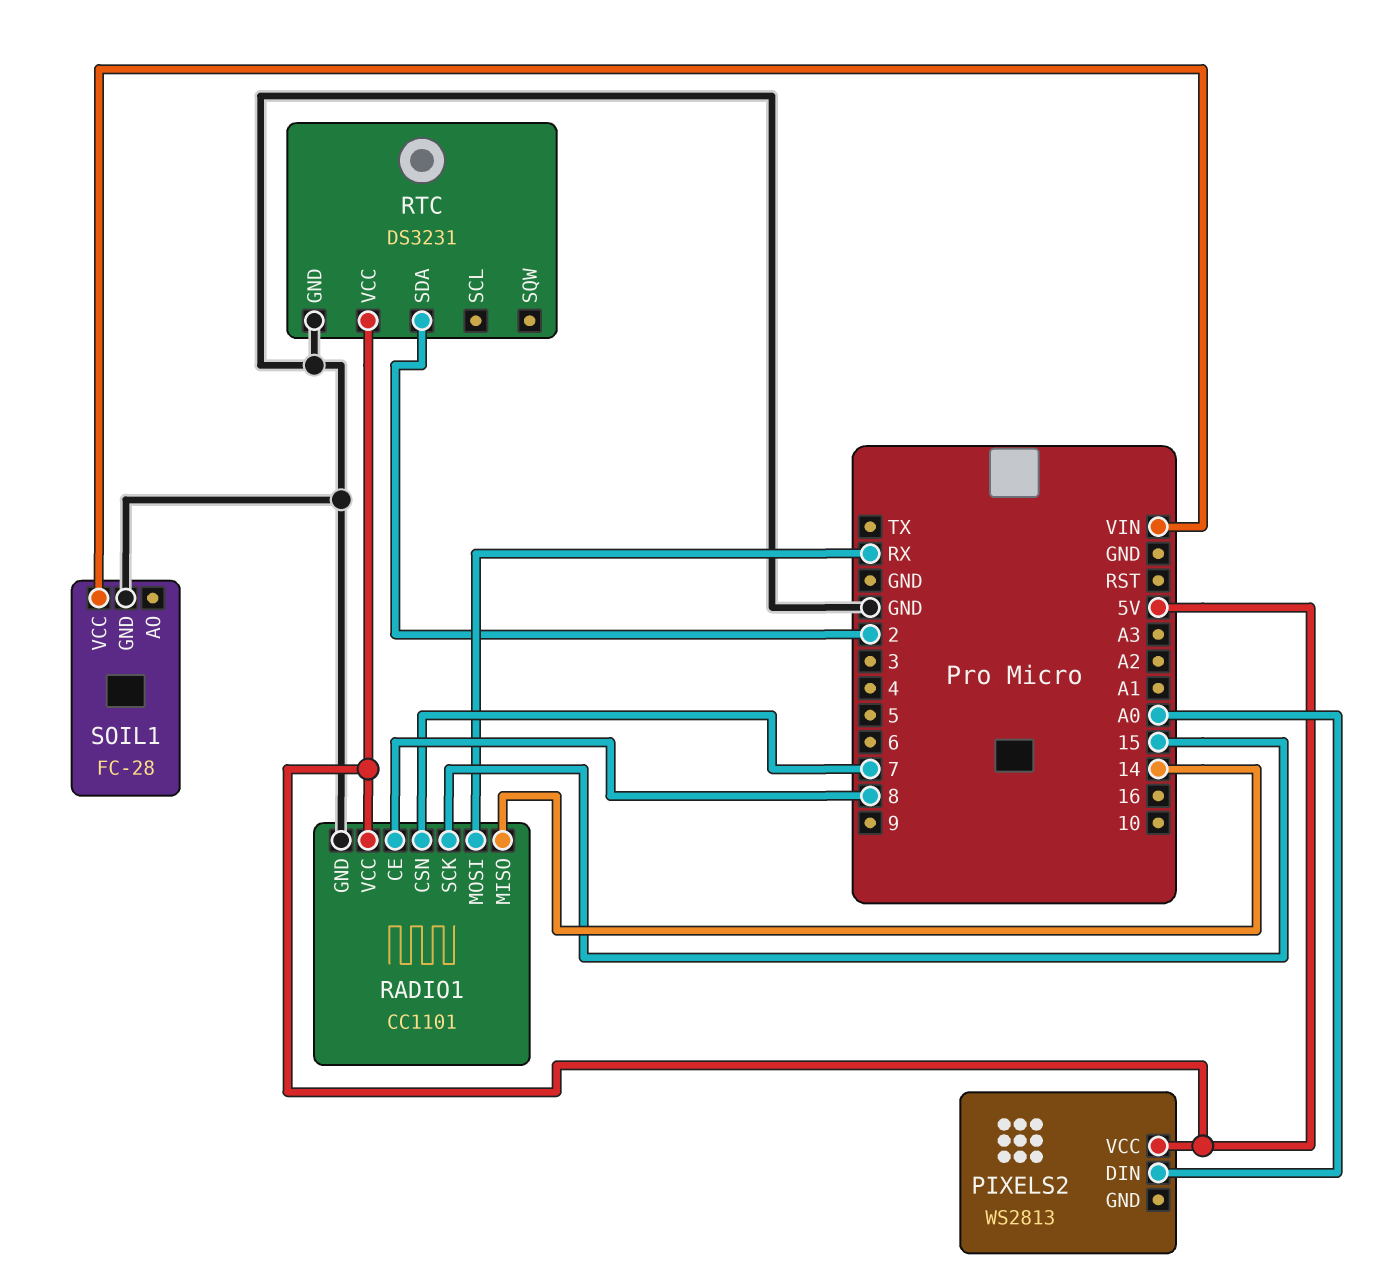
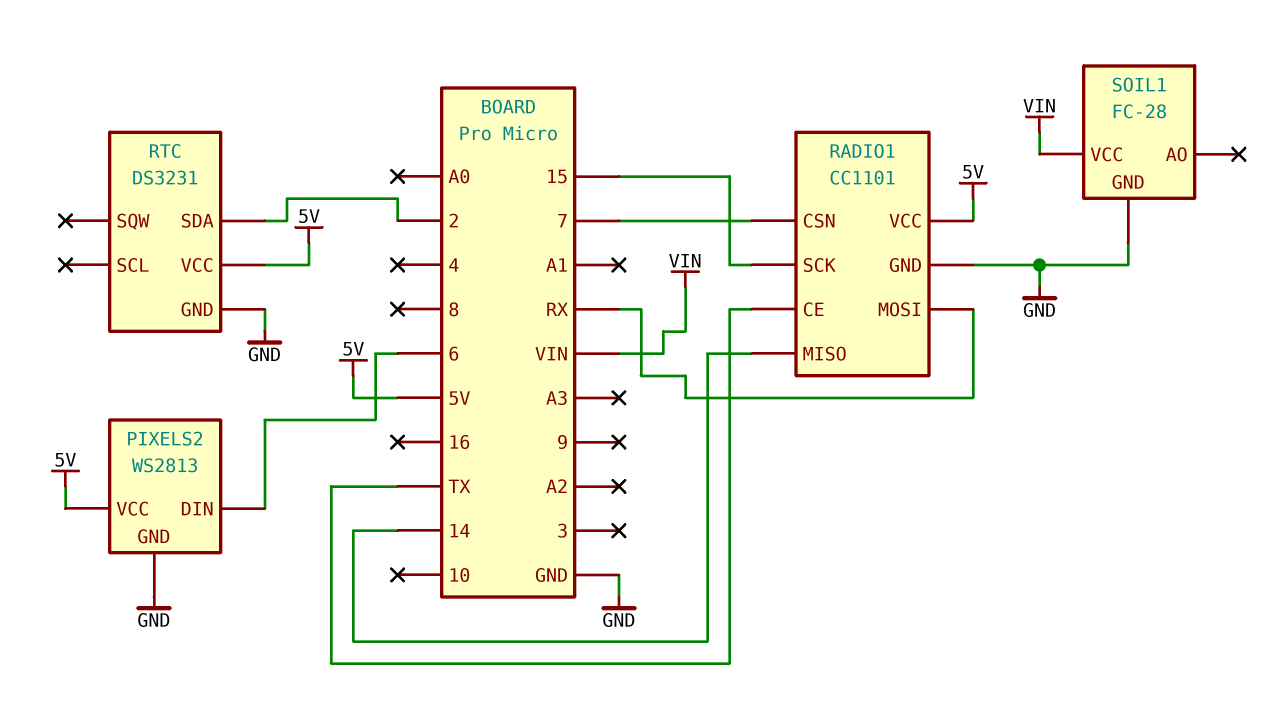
PIXELS2 pin DIN: A0 -> 6
PIXELS2 pin GND: none -> GND
RADIO1 pin CE: 8 -> TX

